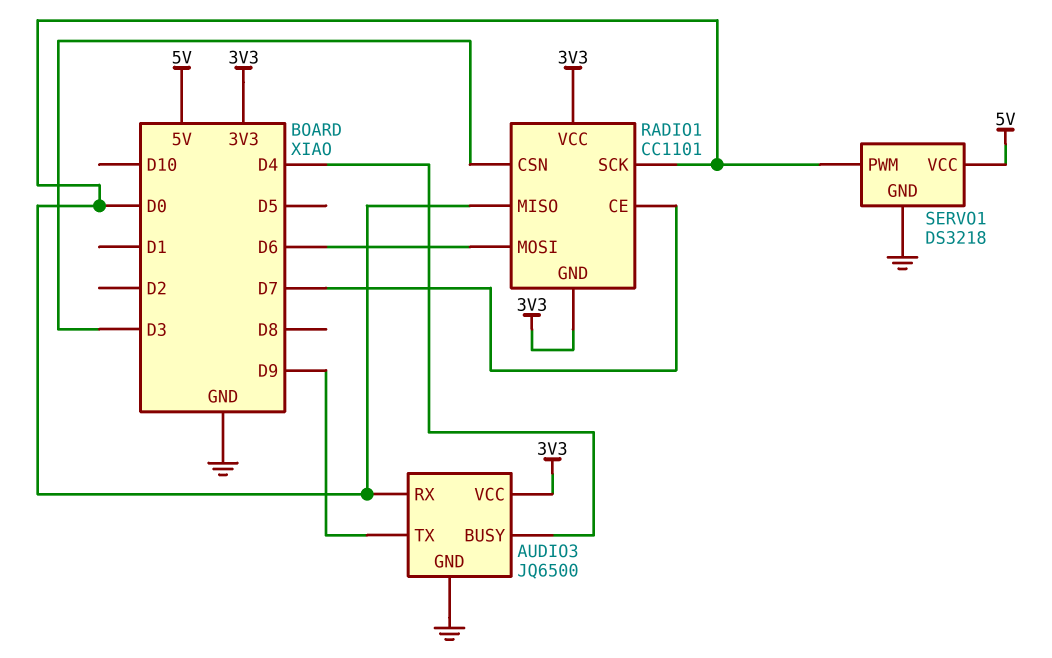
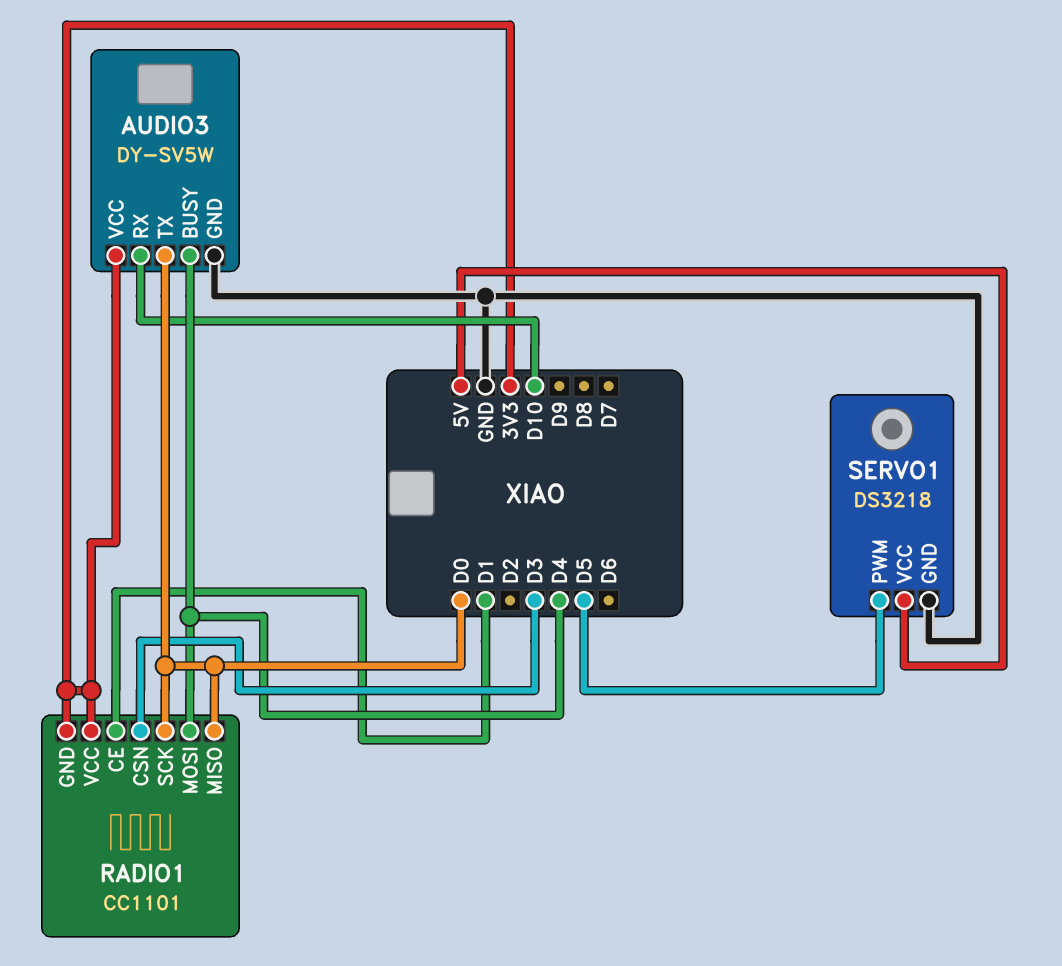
AUDIO3: JQ6500 -> DY-SV5W
AUDIO3 pin RX: D0 -> D10
AUDIO3 pin TX: D9 -> D0
RADIO1 pin CE: D7 -> D1
RADIO1 pin MOSI: D6 -> D4
SERVO1 pin PWM: D0 -> D5

